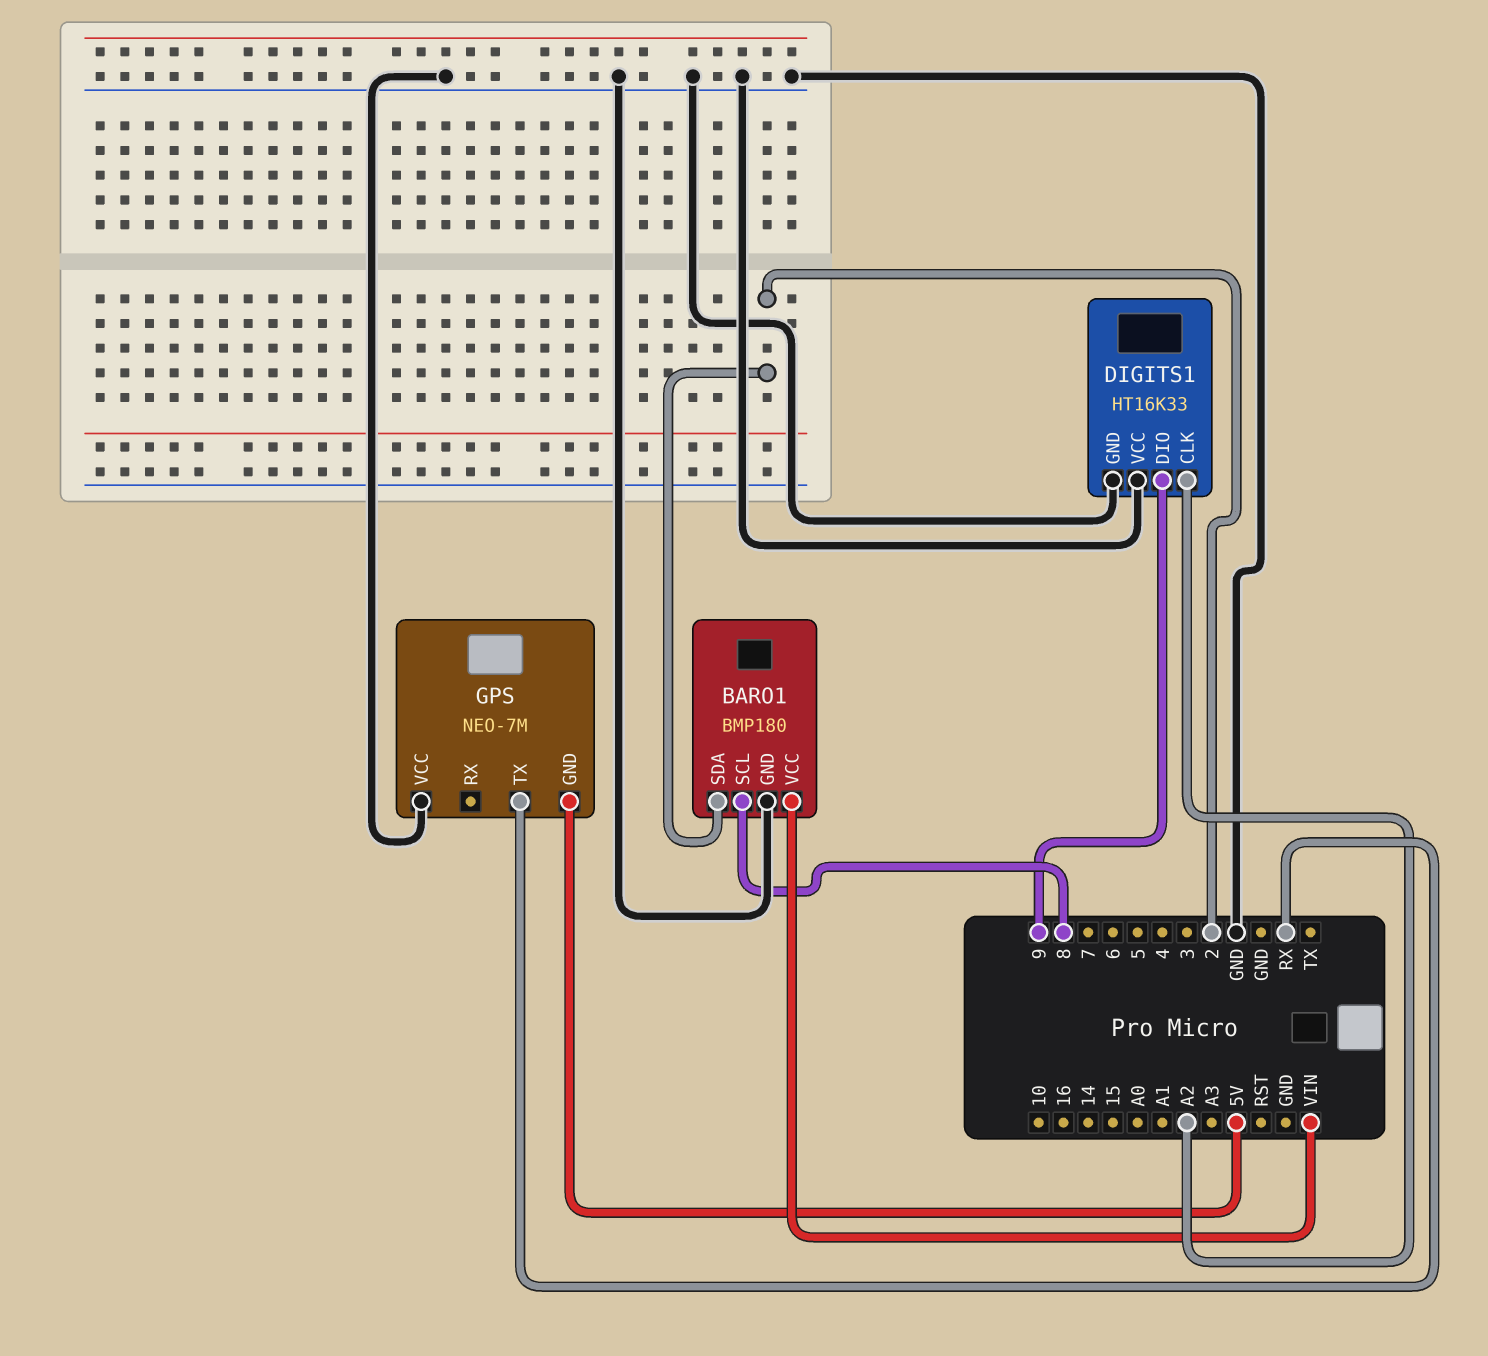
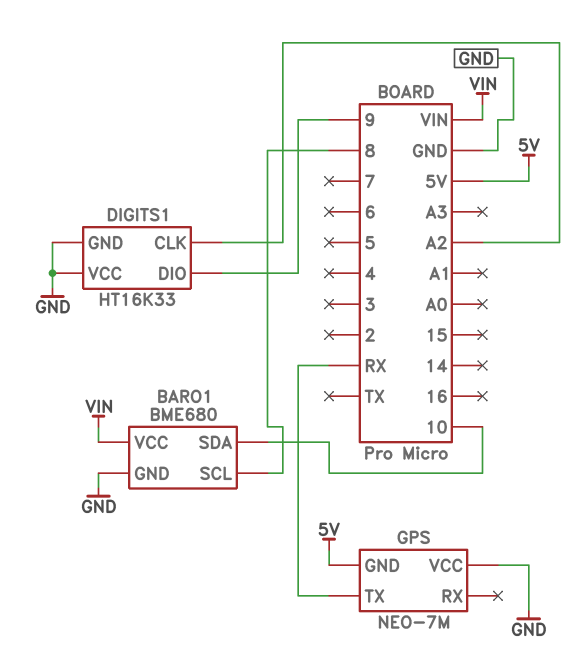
BARO1: BMP180 -> BME680
BARO1 pin SDA: 2 -> 10

